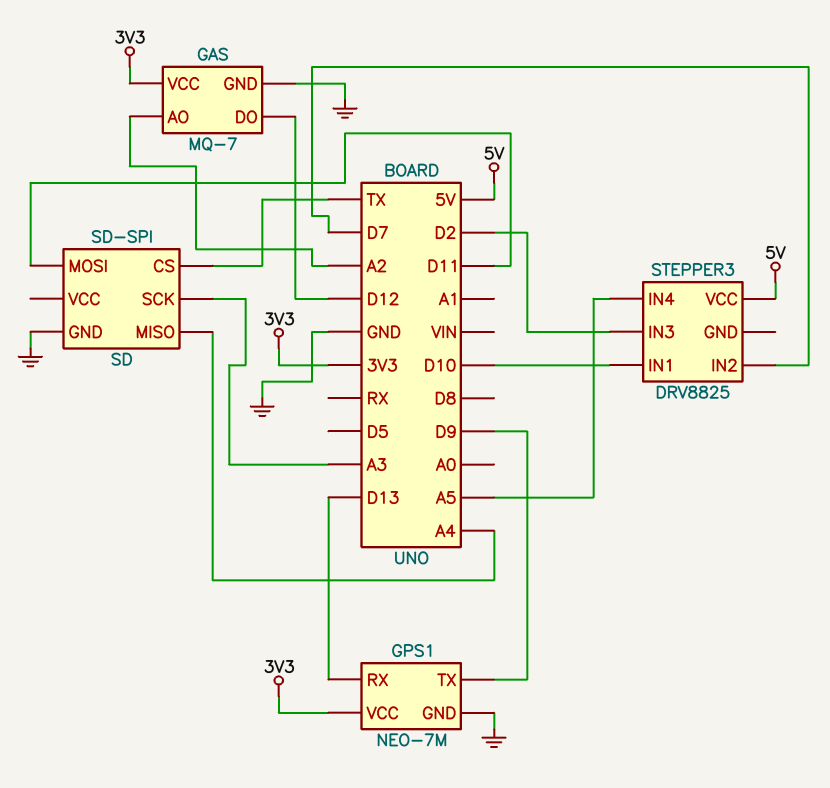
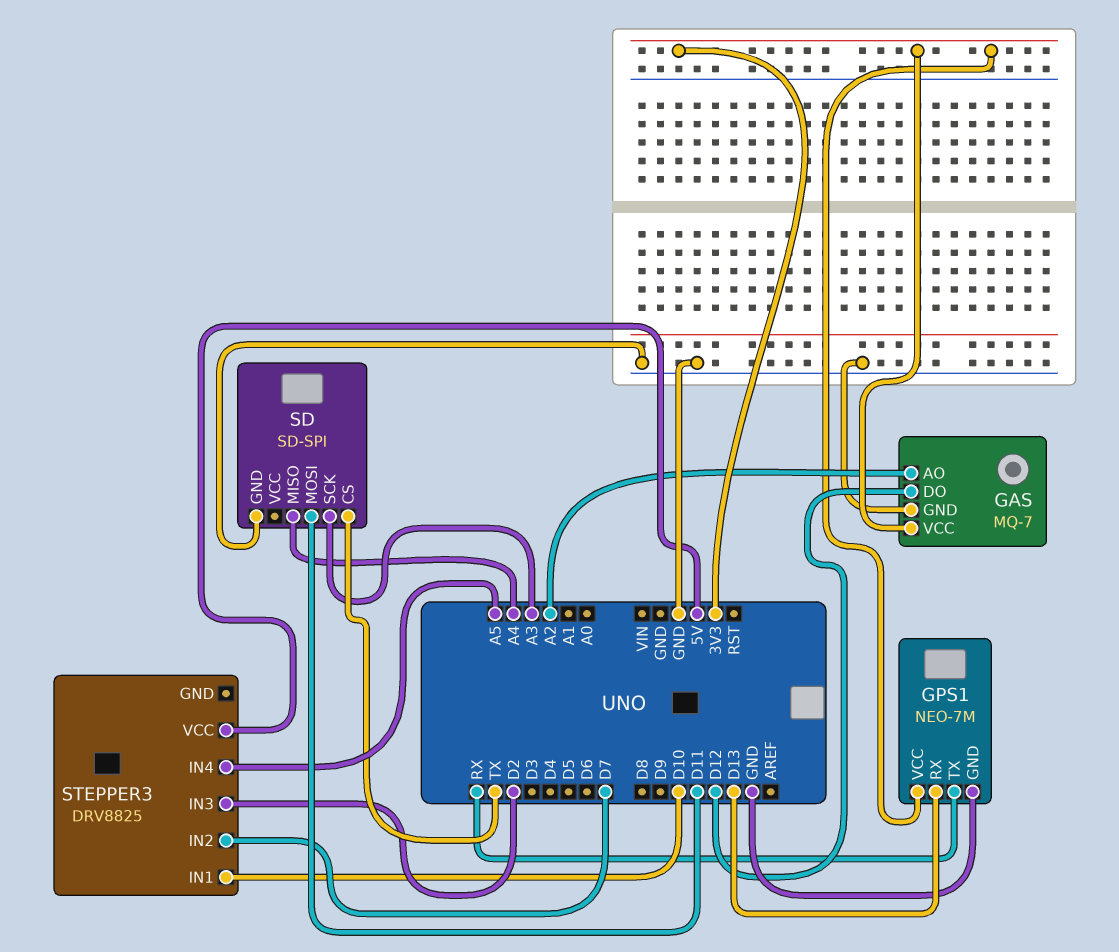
GPS1 pin TX: D9 -> RX

